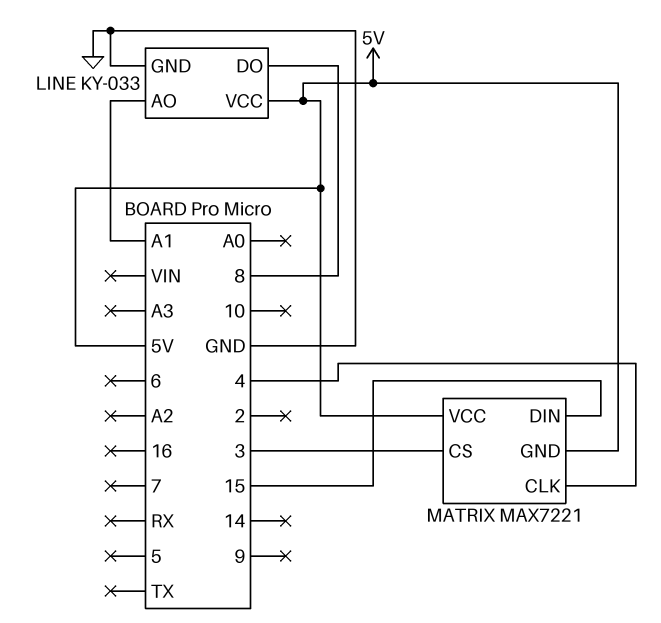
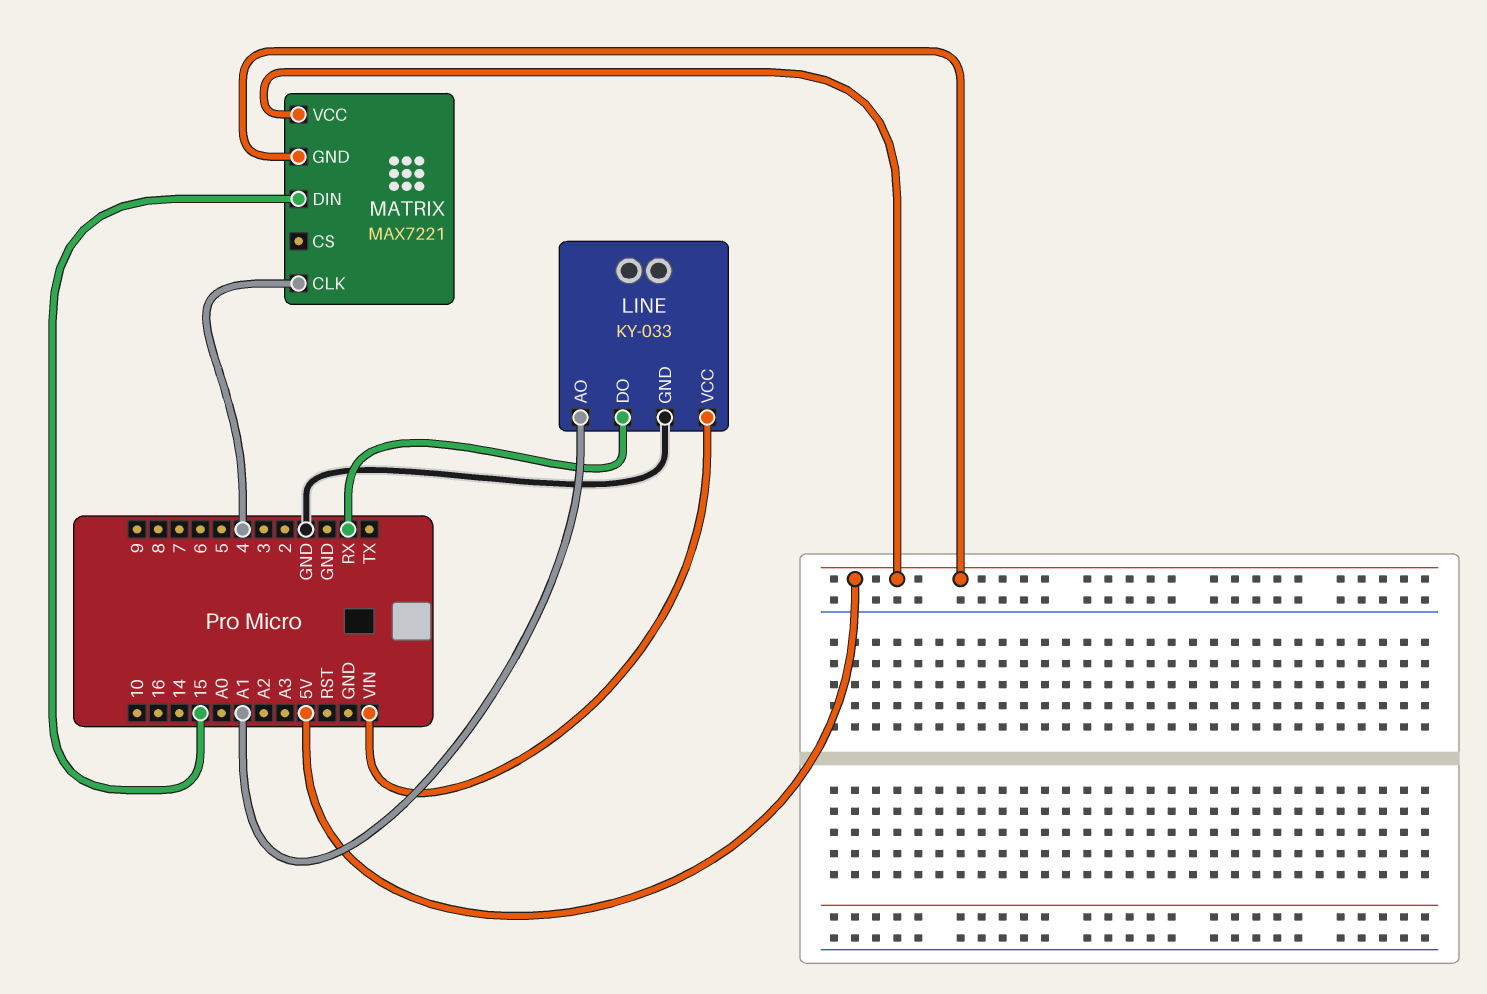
LINE pin DO: 8 -> RX
LINE pin VCC: 5V -> VIN
MATRIX pin CS: 3 -> none

